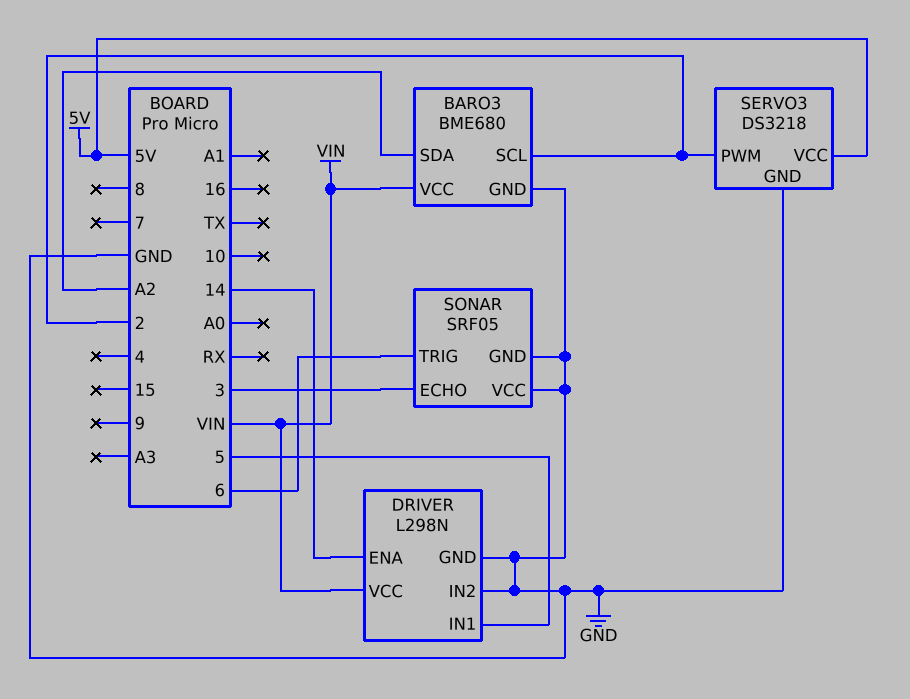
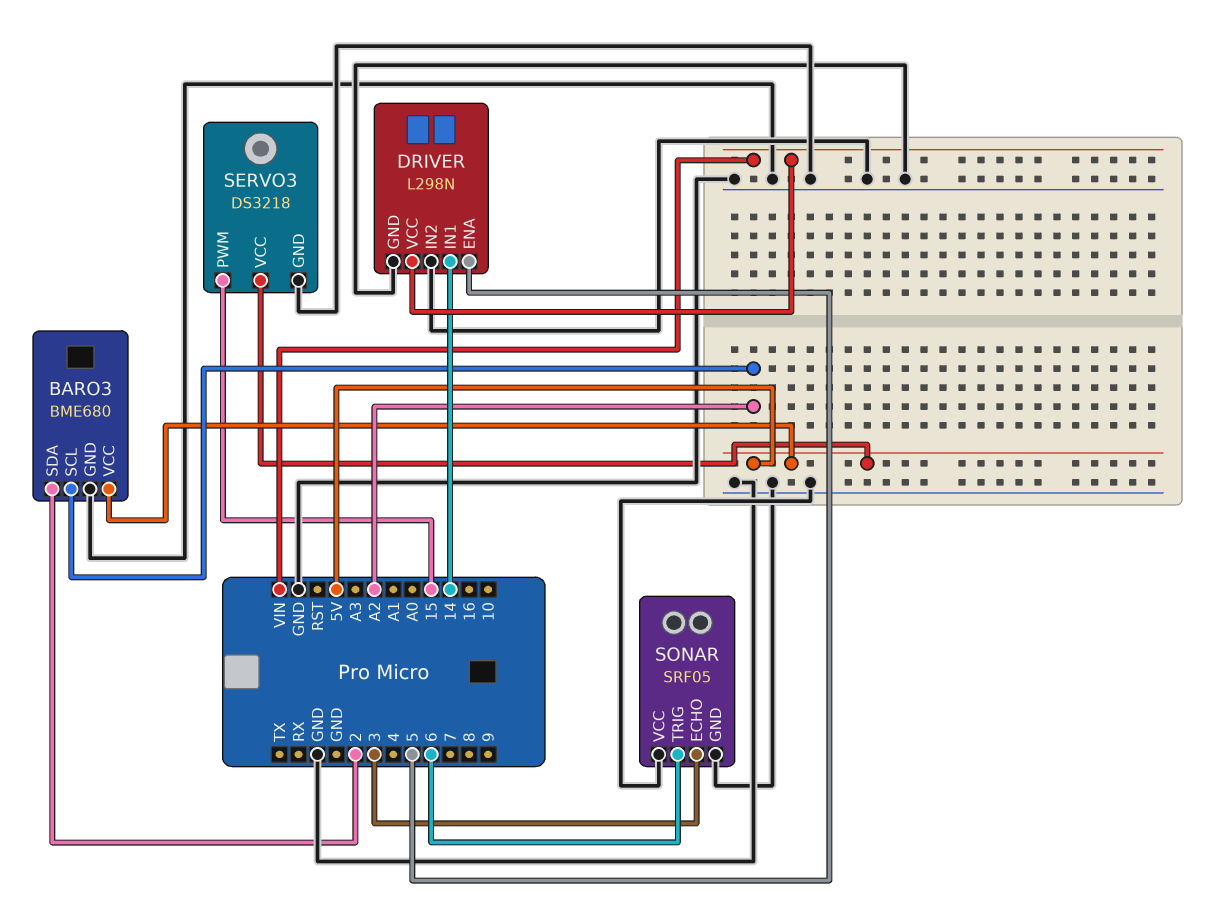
BARO3 pin SCL: 2 -> A2
BARO3 pin SDA: A2 -> 2
BARO3 pin VCC: VIN -> 5V
DRIVER pin ENA: 14 -> 5
DRIVER pin IN1: 5 -> 14
SERVO3 pin PWM: 2 -> 15

